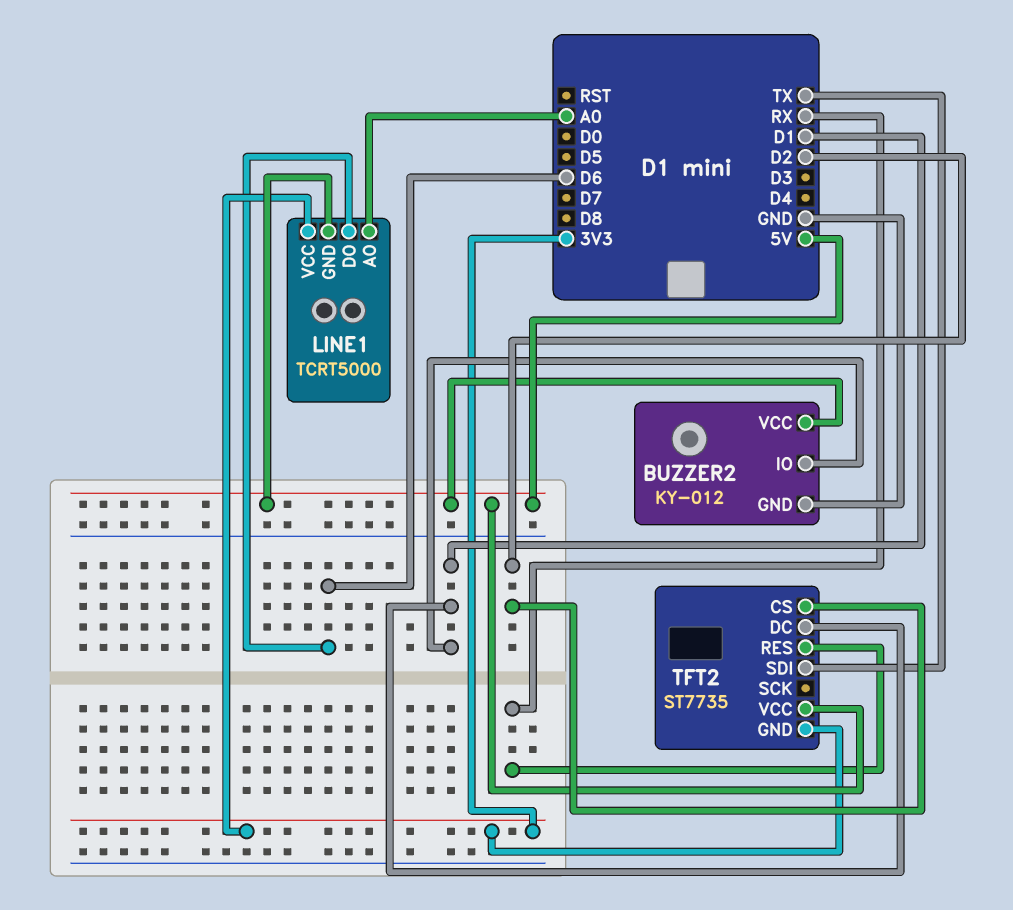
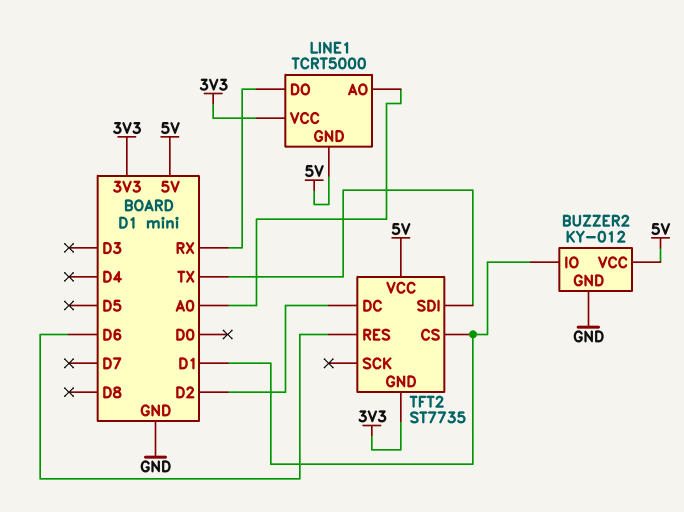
LINE1 pin DO: D6 -> RX
TFT2 pin CS: D2 -> D1
TFT2 pin DC: D1 -> D2
TFT2 pin RES: RX -> D6

